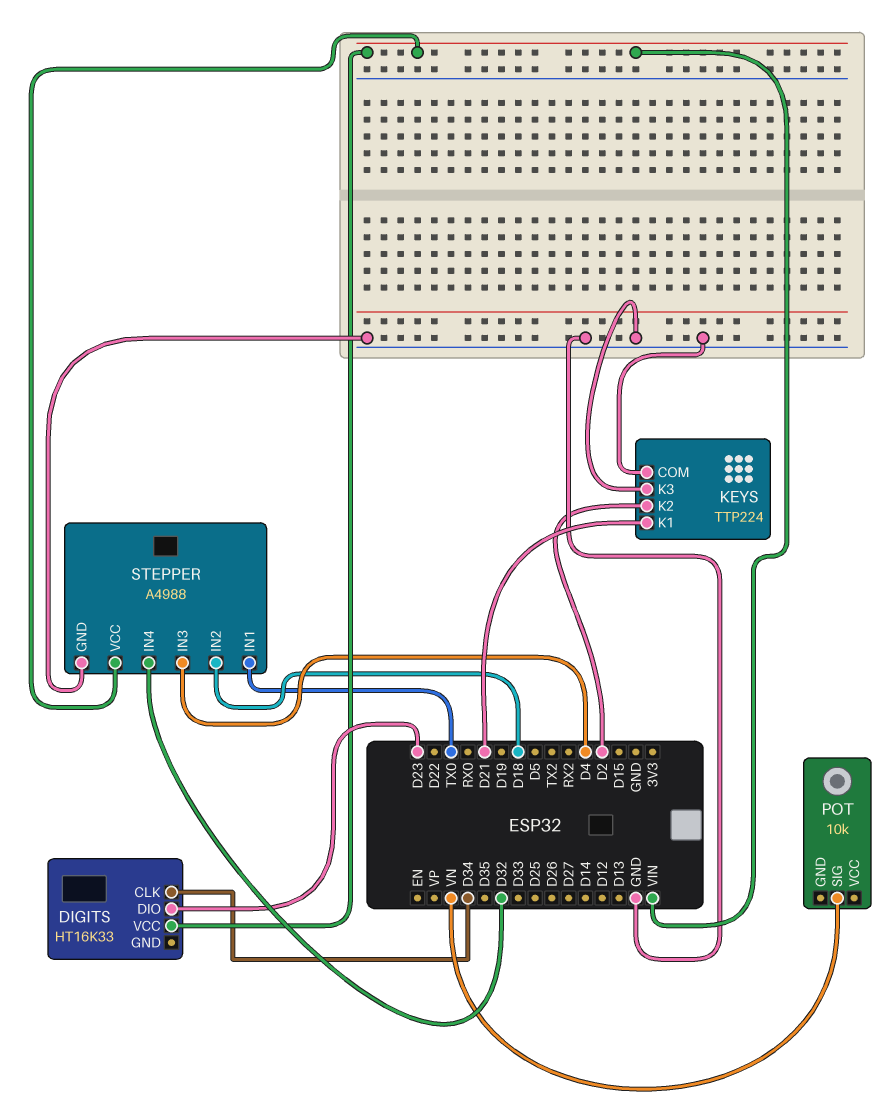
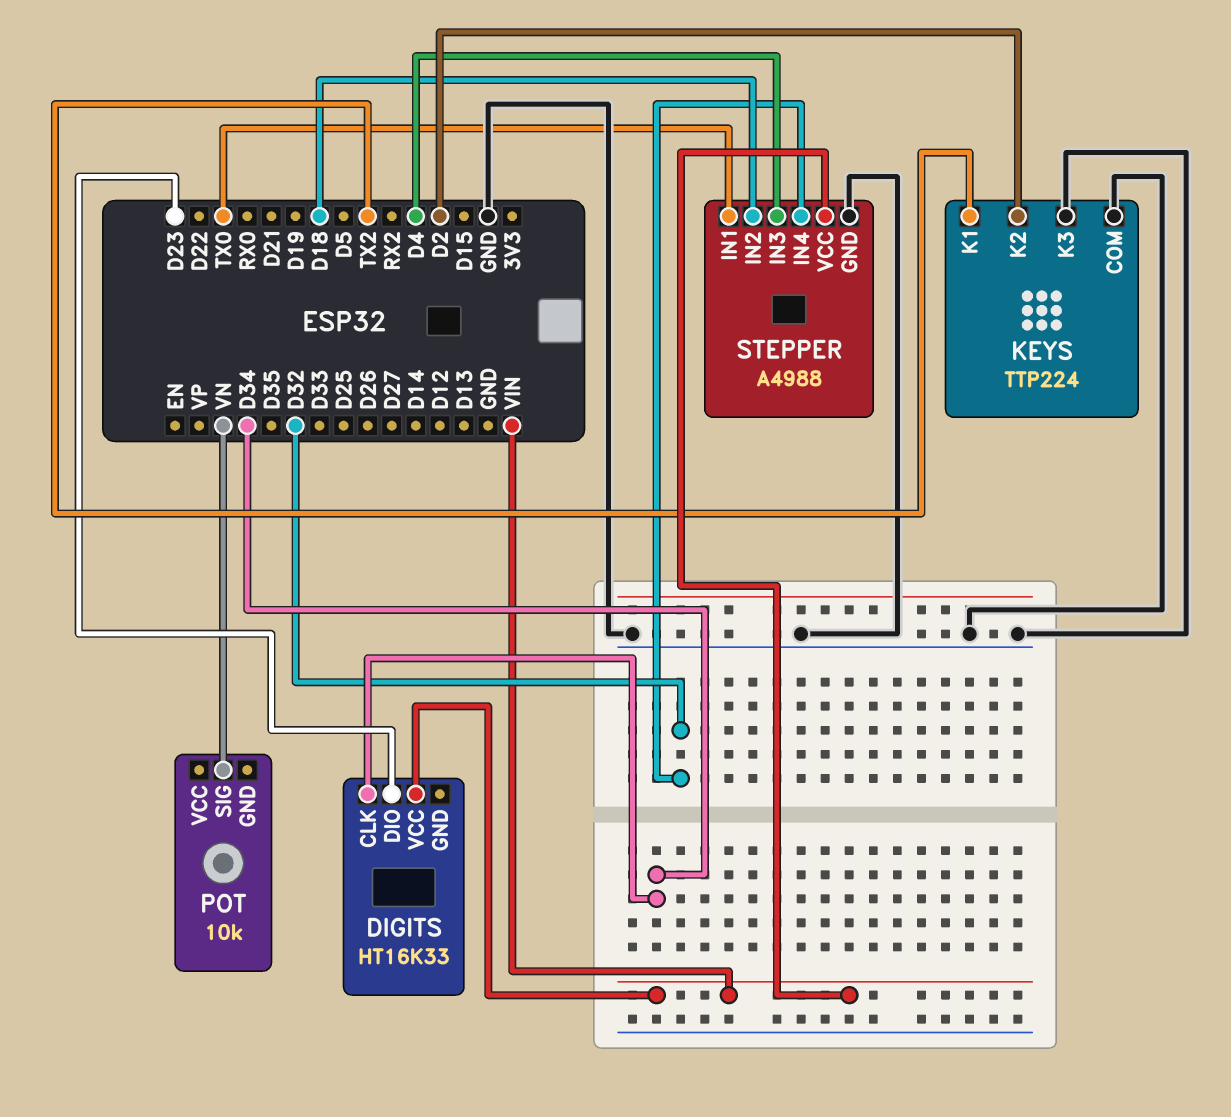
KEYS pin K1: D21 -> TX2

